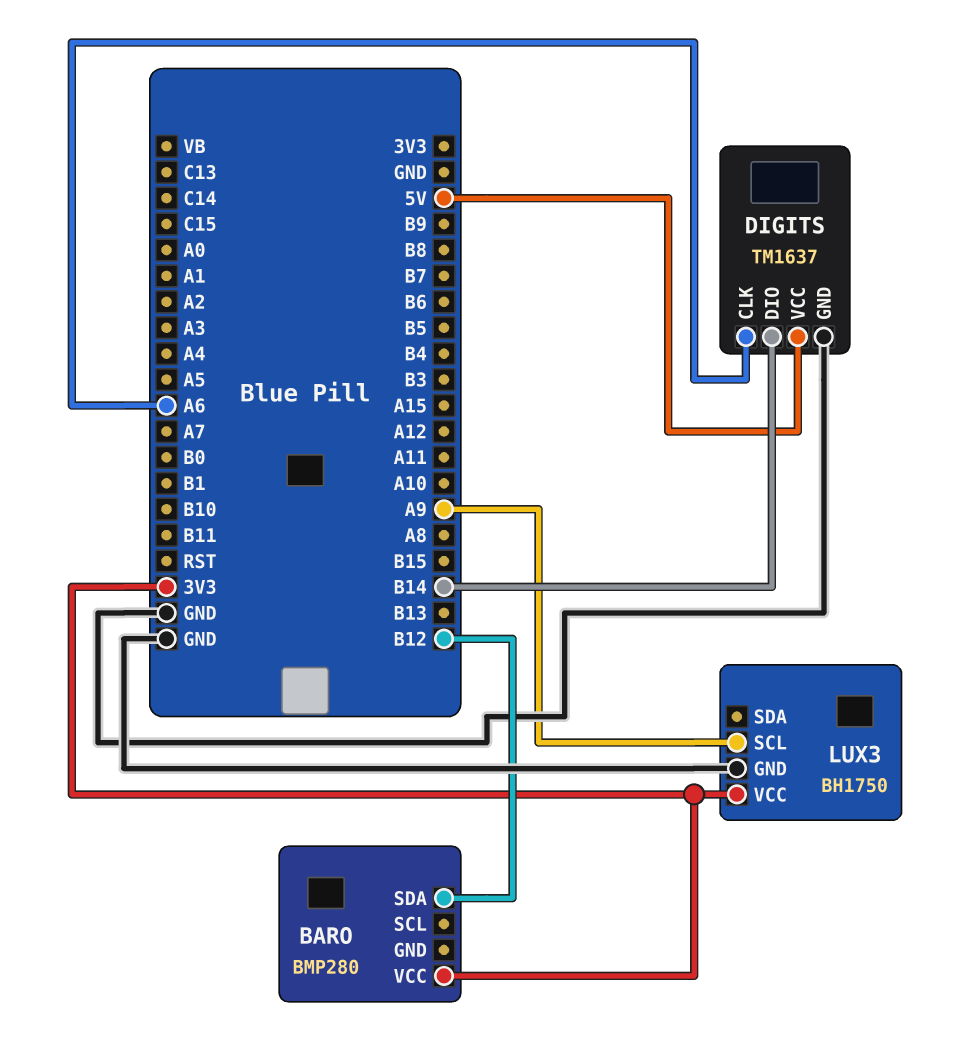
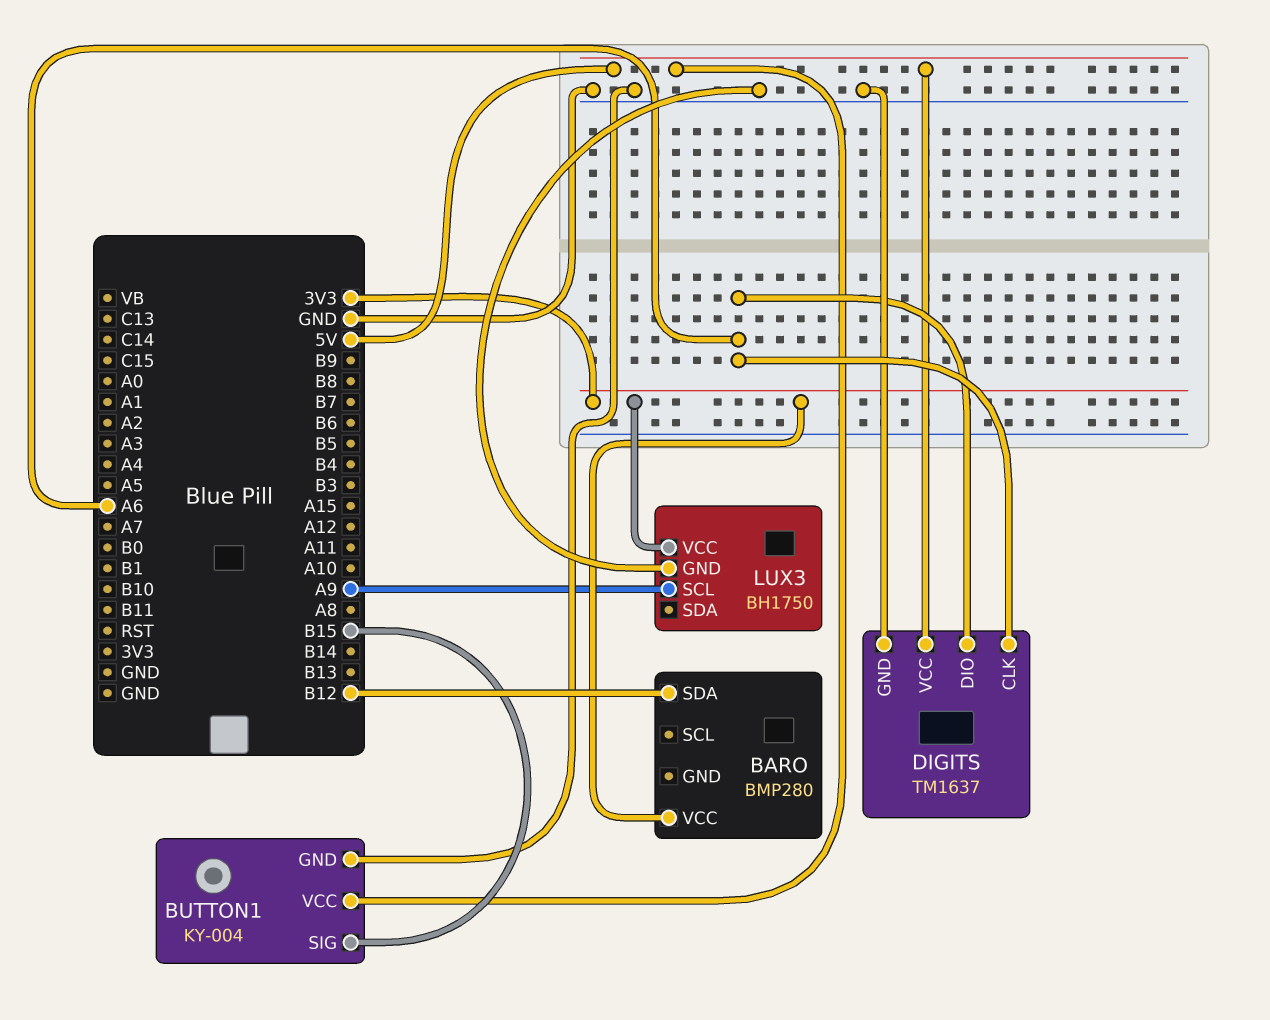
BUTTON1: none -> KY-004
BUTTON1 pin GND: none -> GND
BUTTON1 pin SIG: none -> B15
BUTTON1 pin VCC: none -> 5V
DIGITS pin DIO: B14 -> A6

